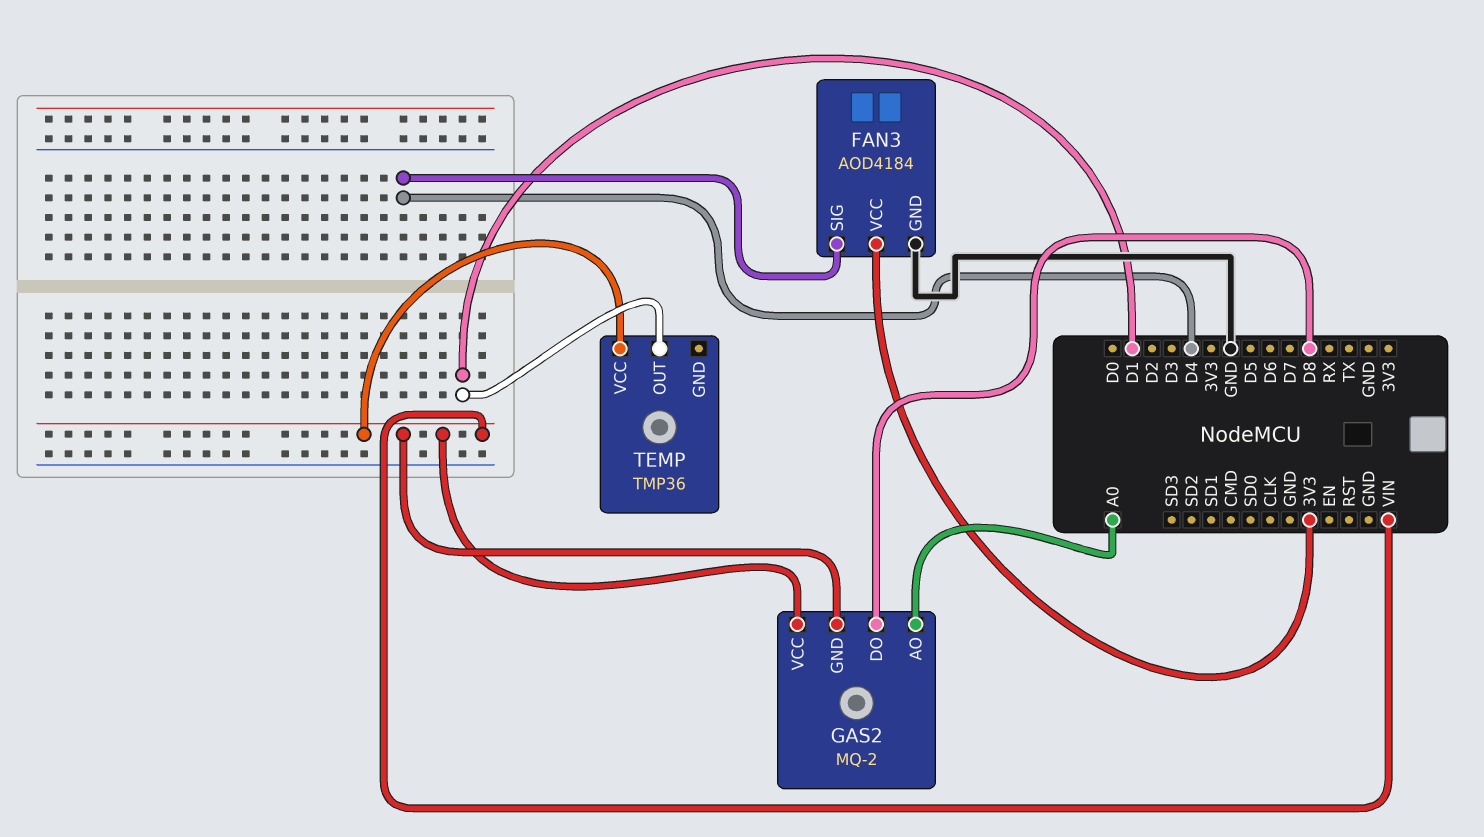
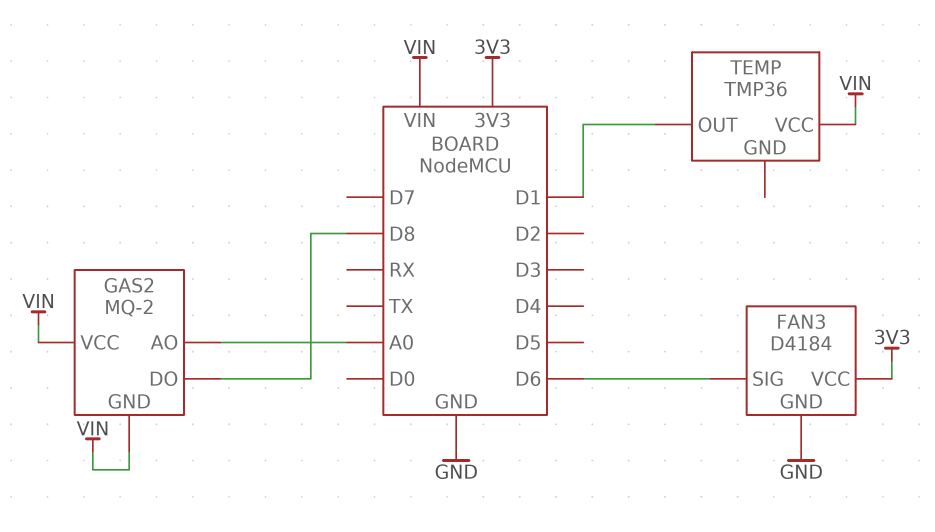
FAN3: AOD4184 -> D4184
FAN3 pin SIG: D4 -> D6

